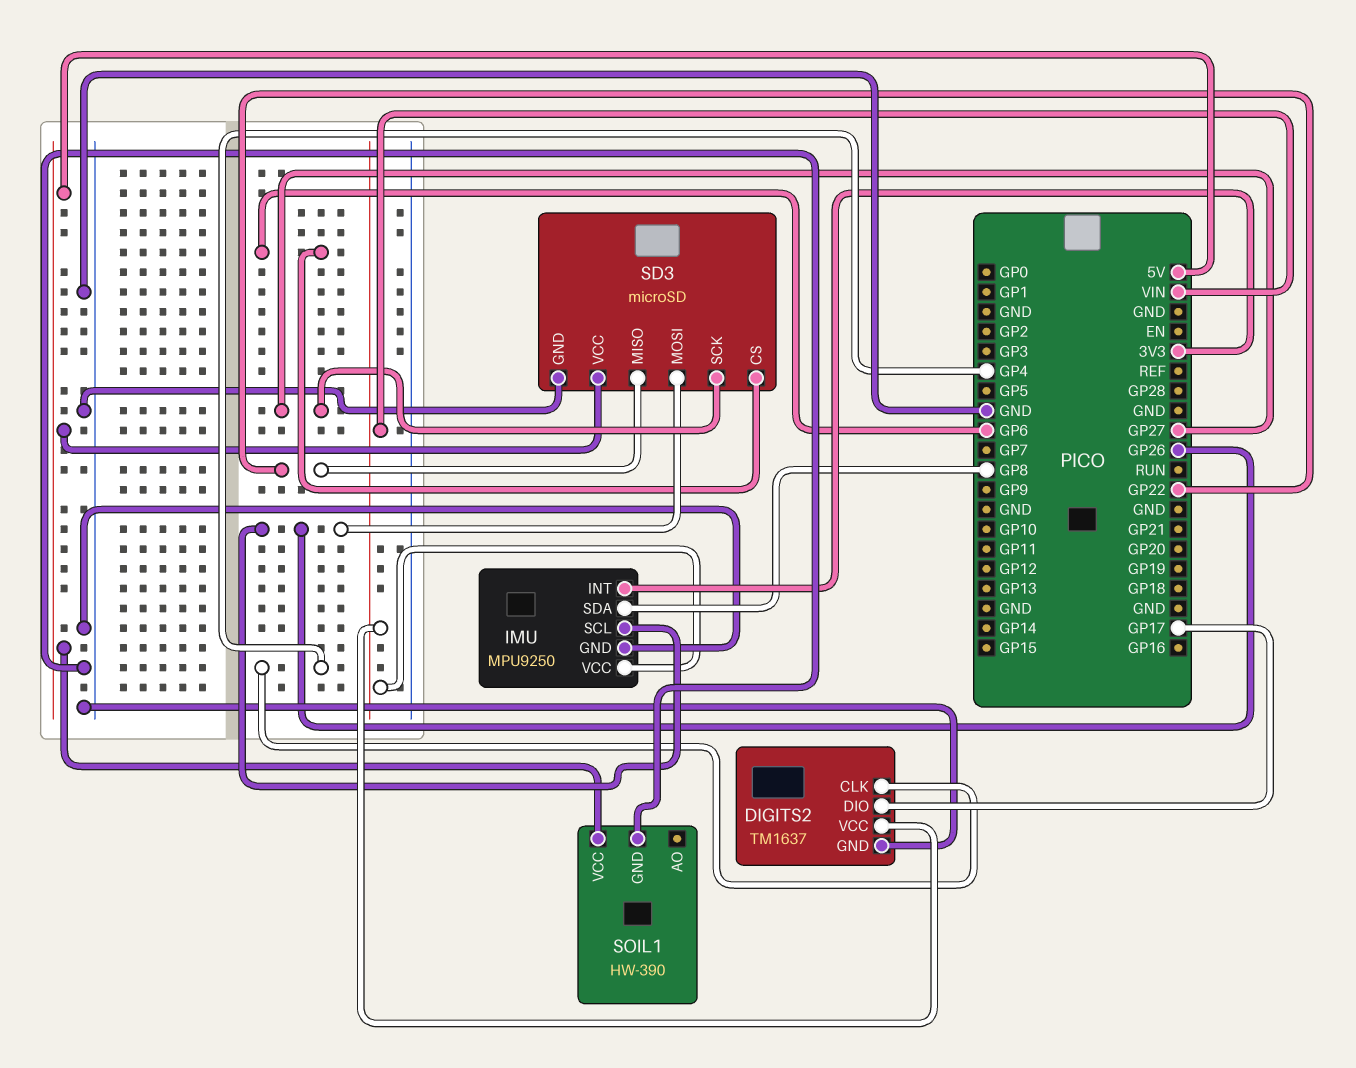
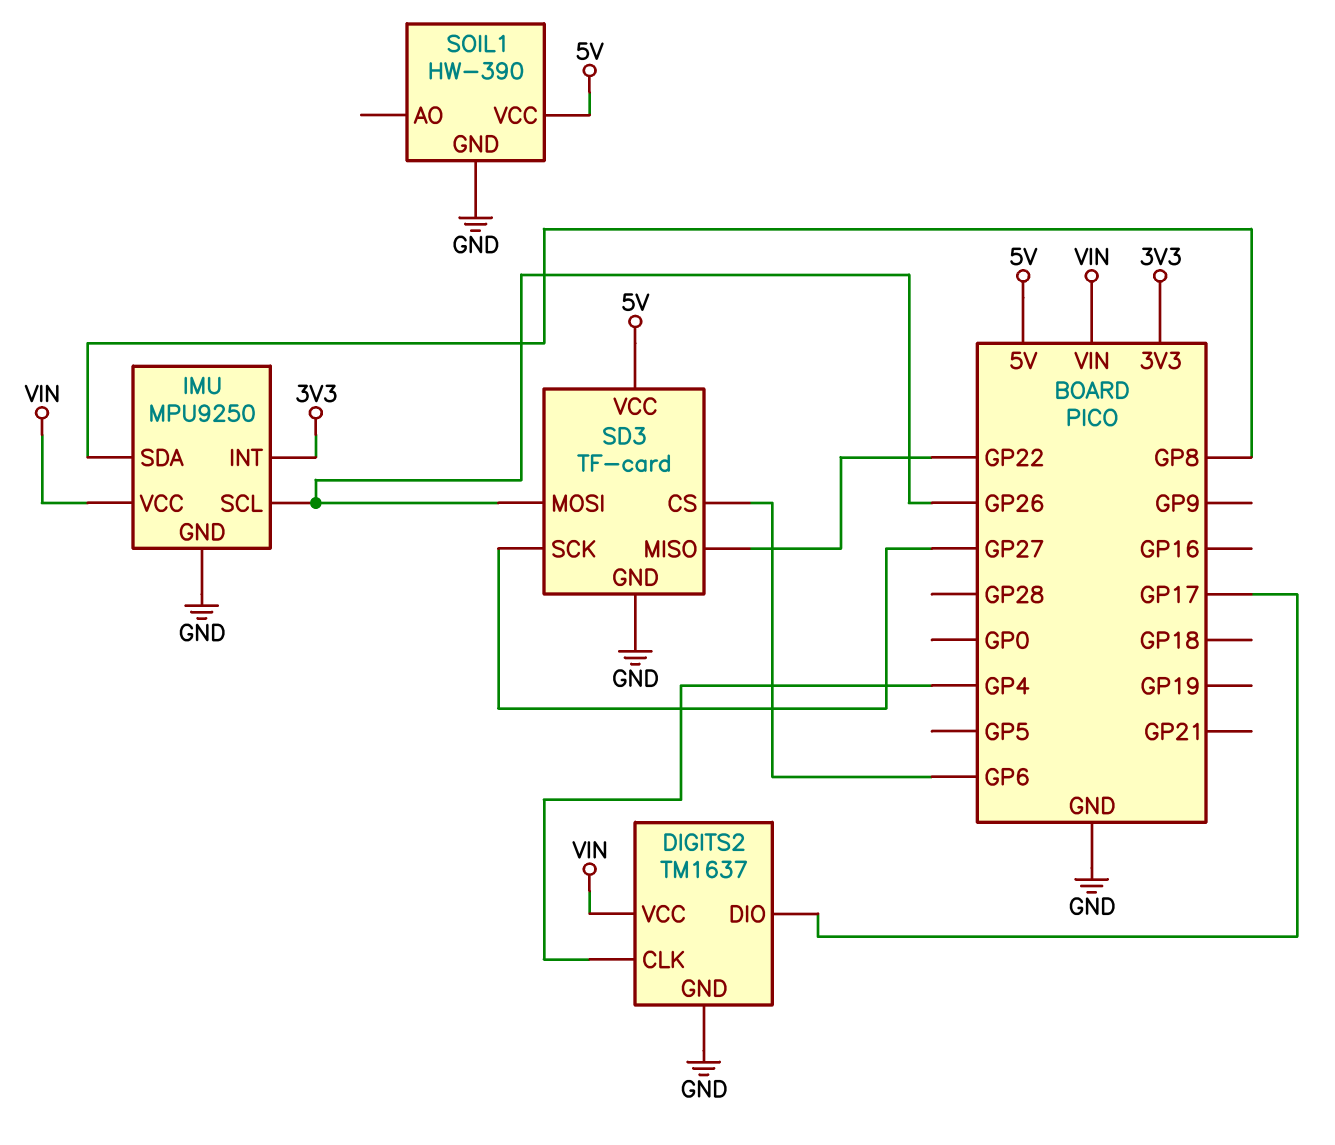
SD3: microSD -> TF-card

